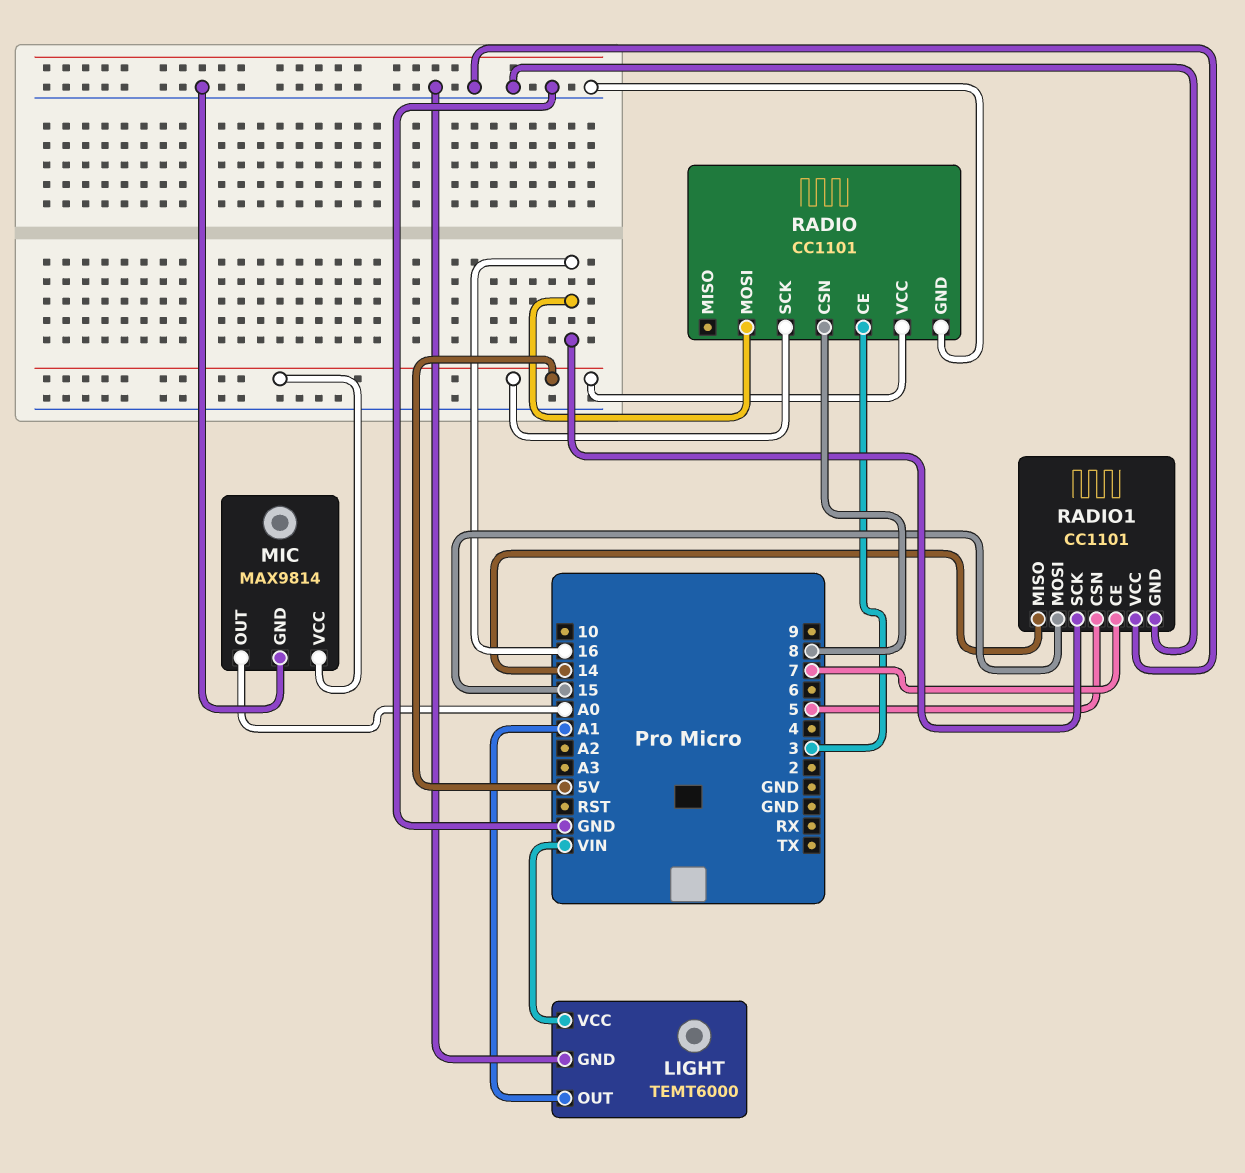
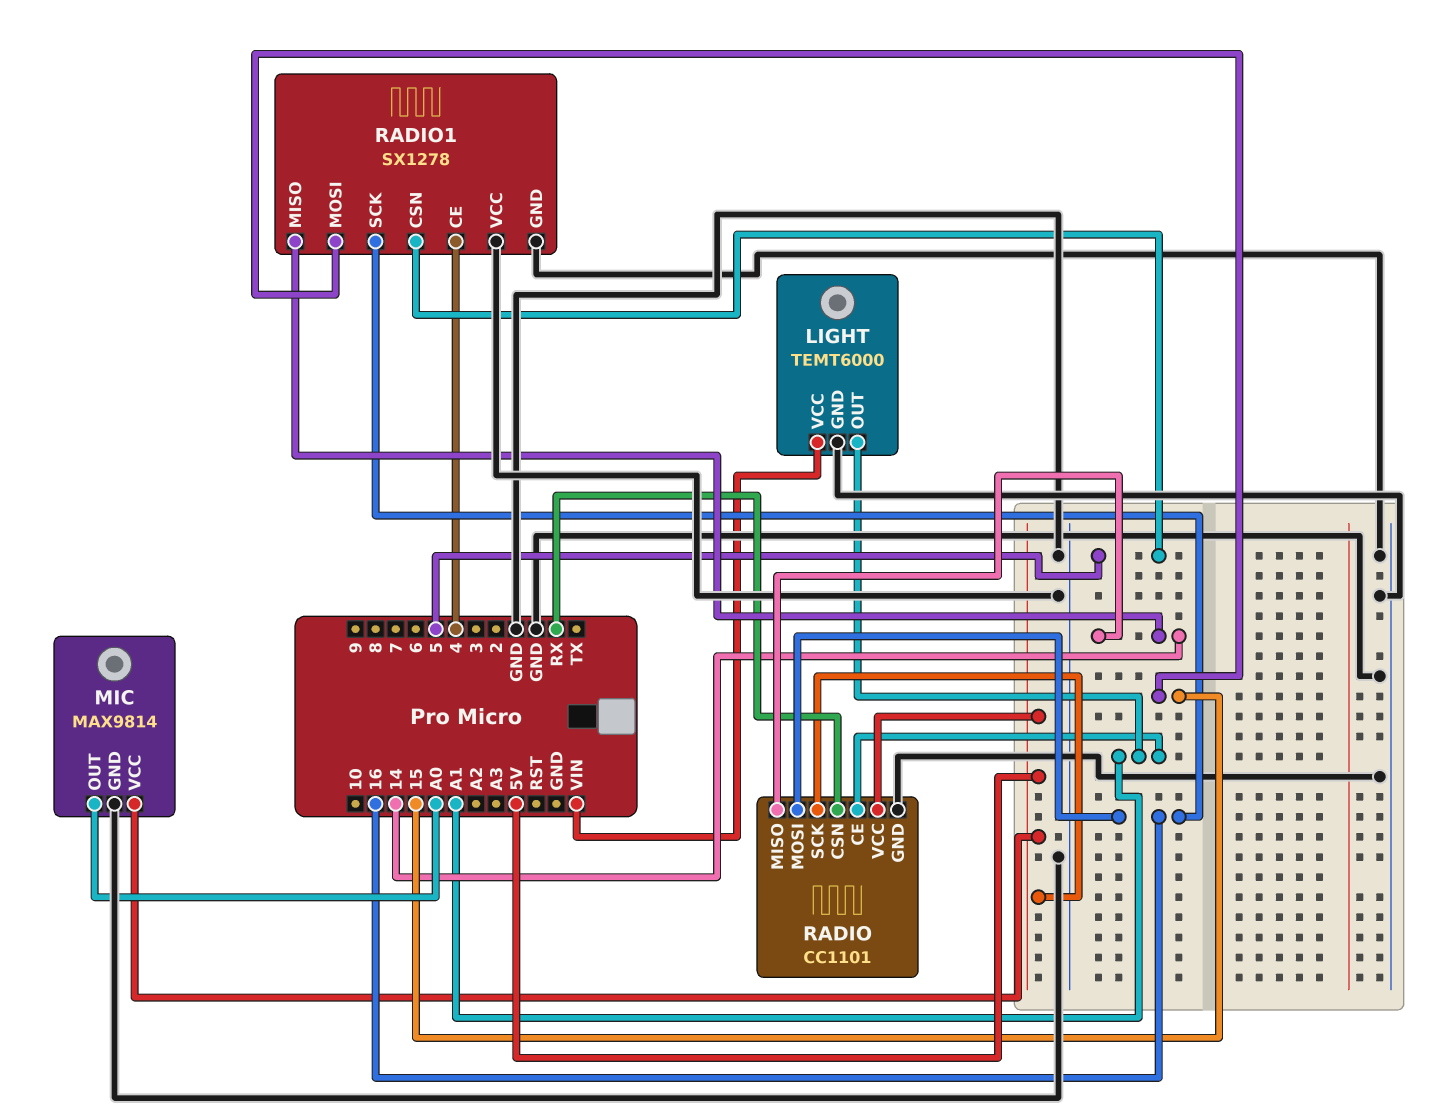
RADIO pin CE: 3 -> A1
RADIO pin CSN: 8 -> RX
RADIO pin MISO: none -> 14
RADIO1: CC1101 -> SX1278
RADIO1 pin CE: 7 -> 4

